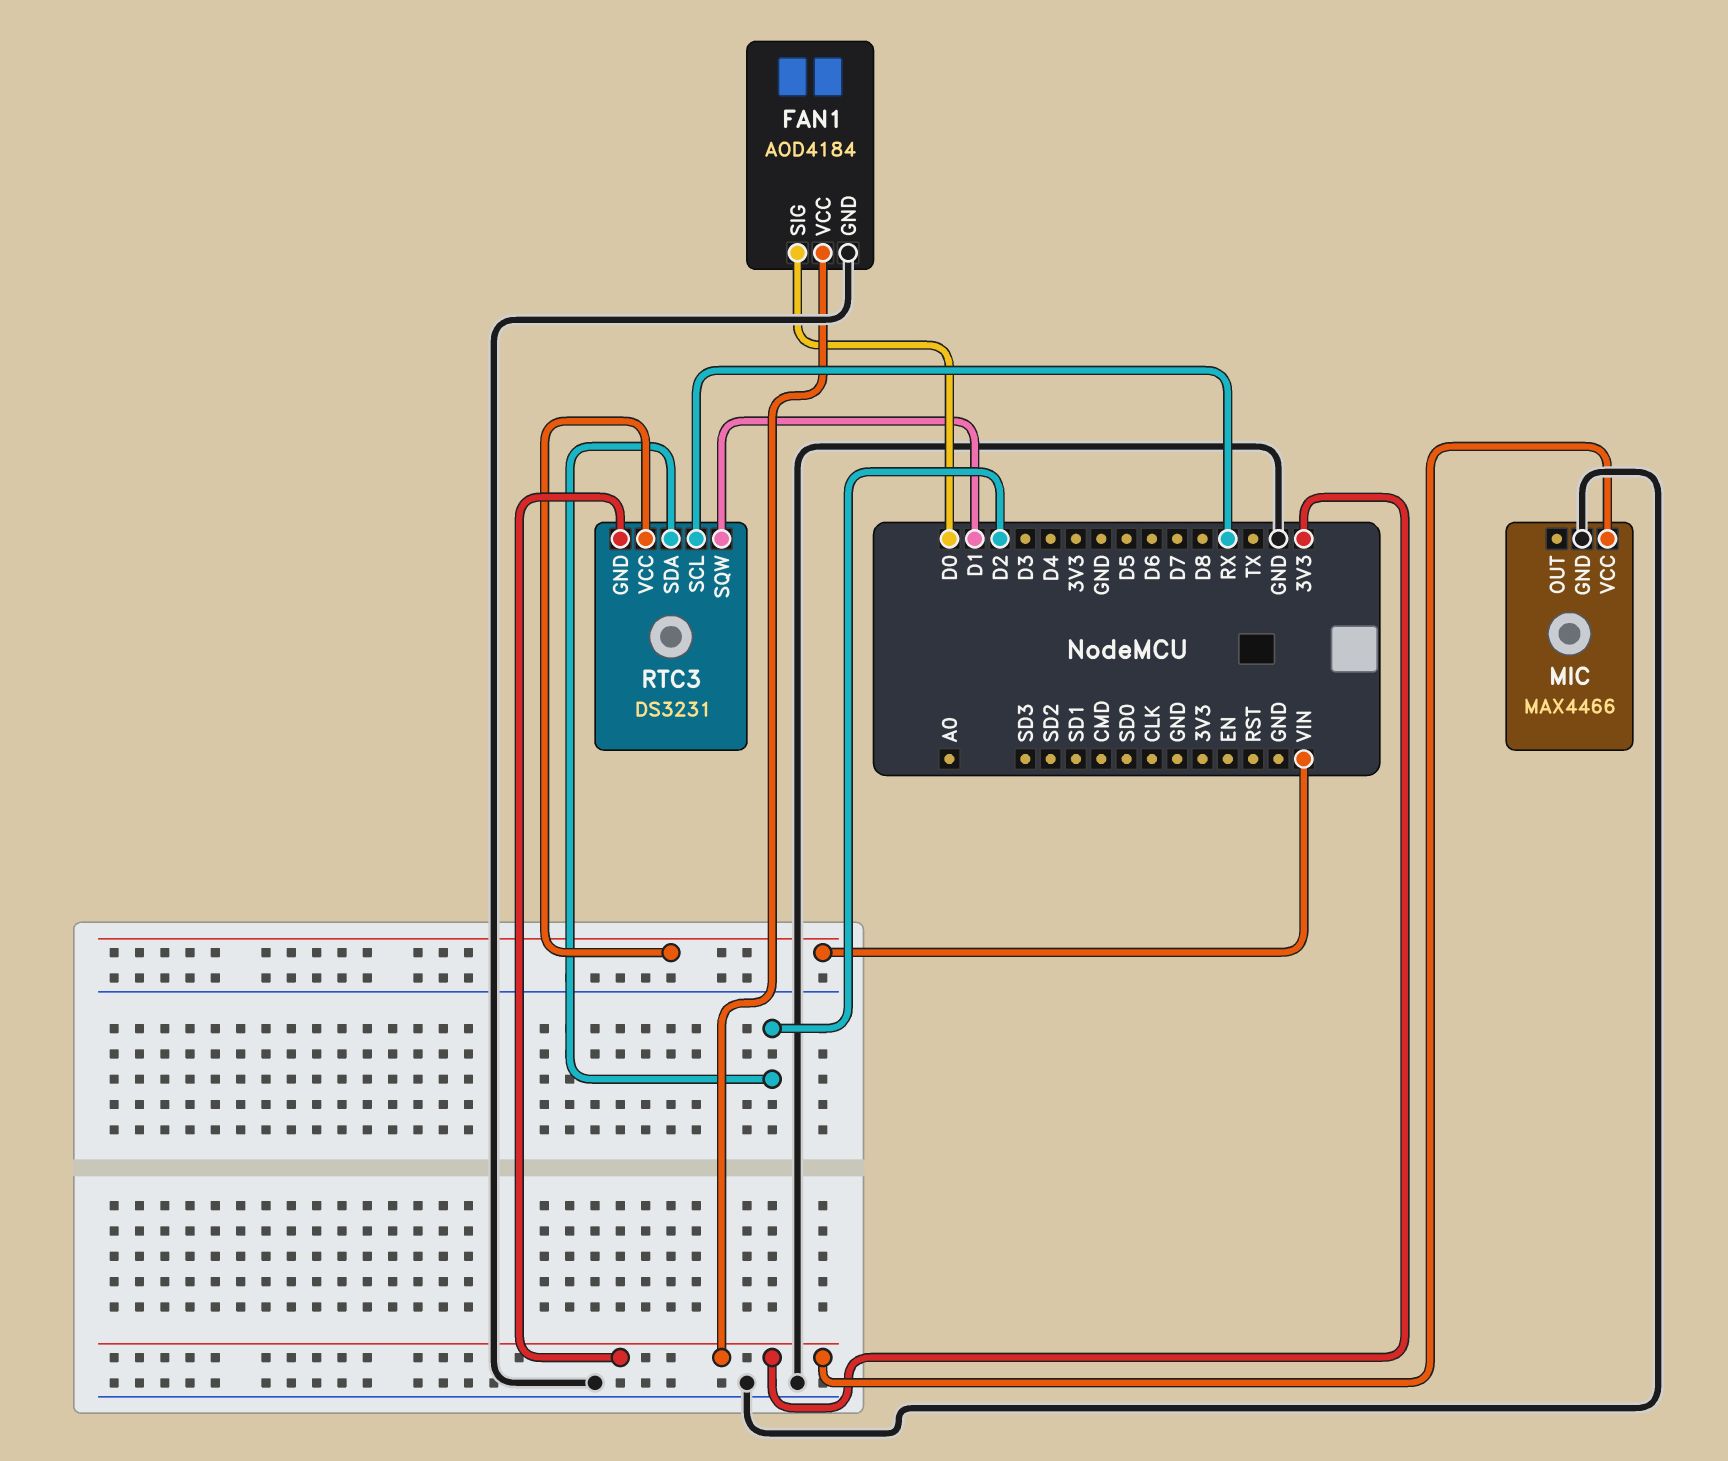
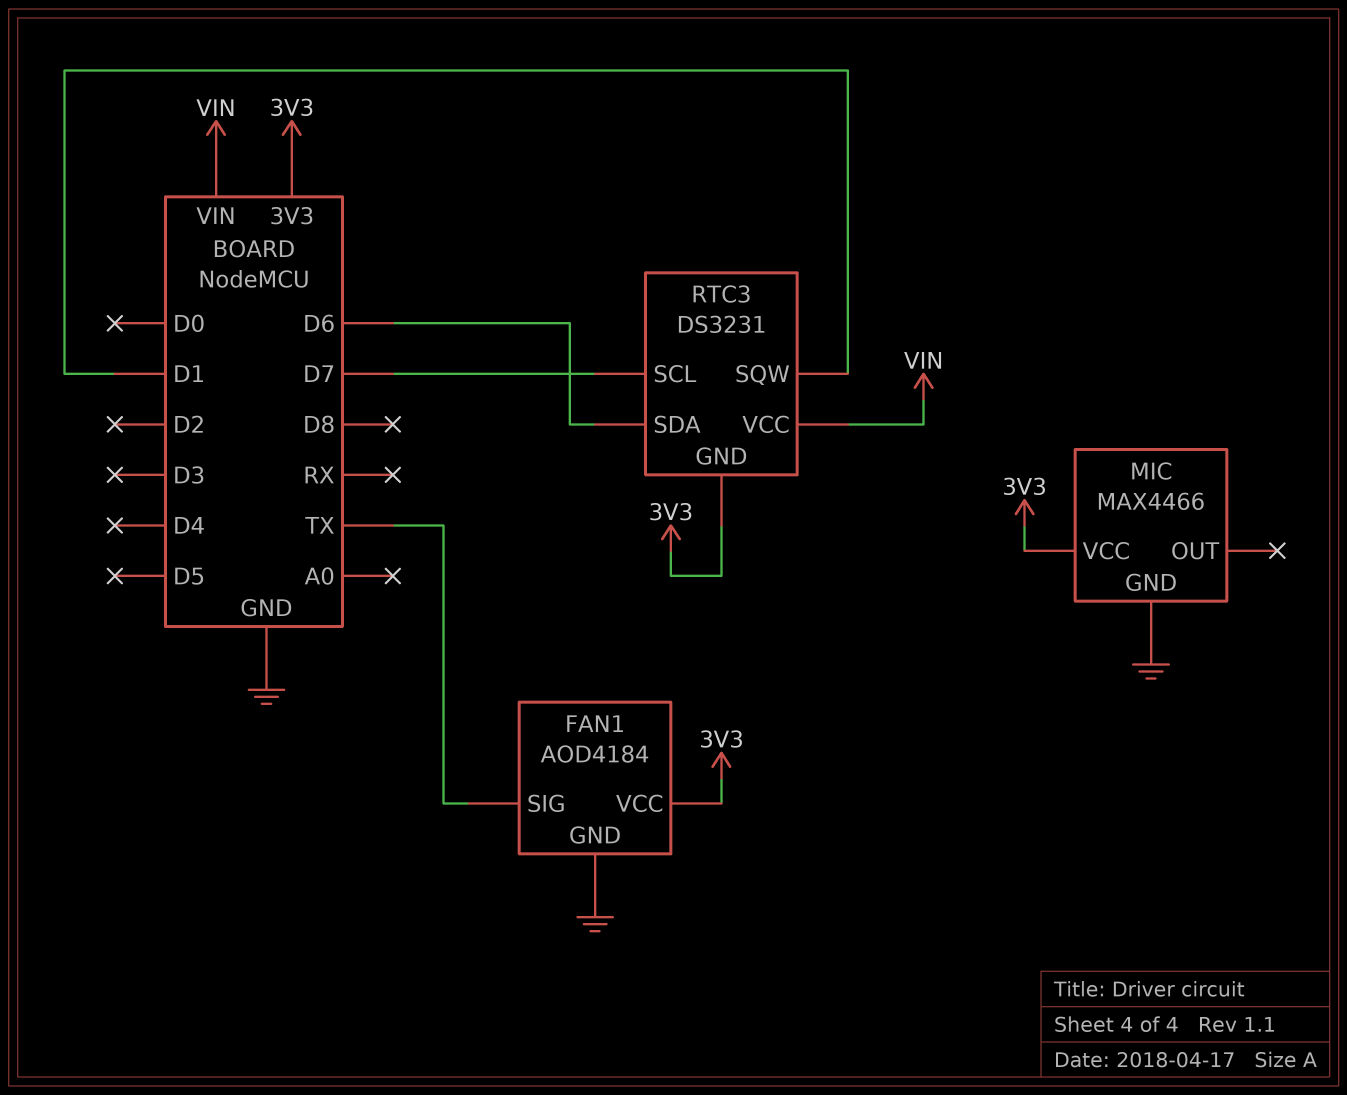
FAN1 pin SIG: D0 -> TX
RTC3 pin SCL: RX -> D7
RTC3 pin SDA: D2 -> D6

